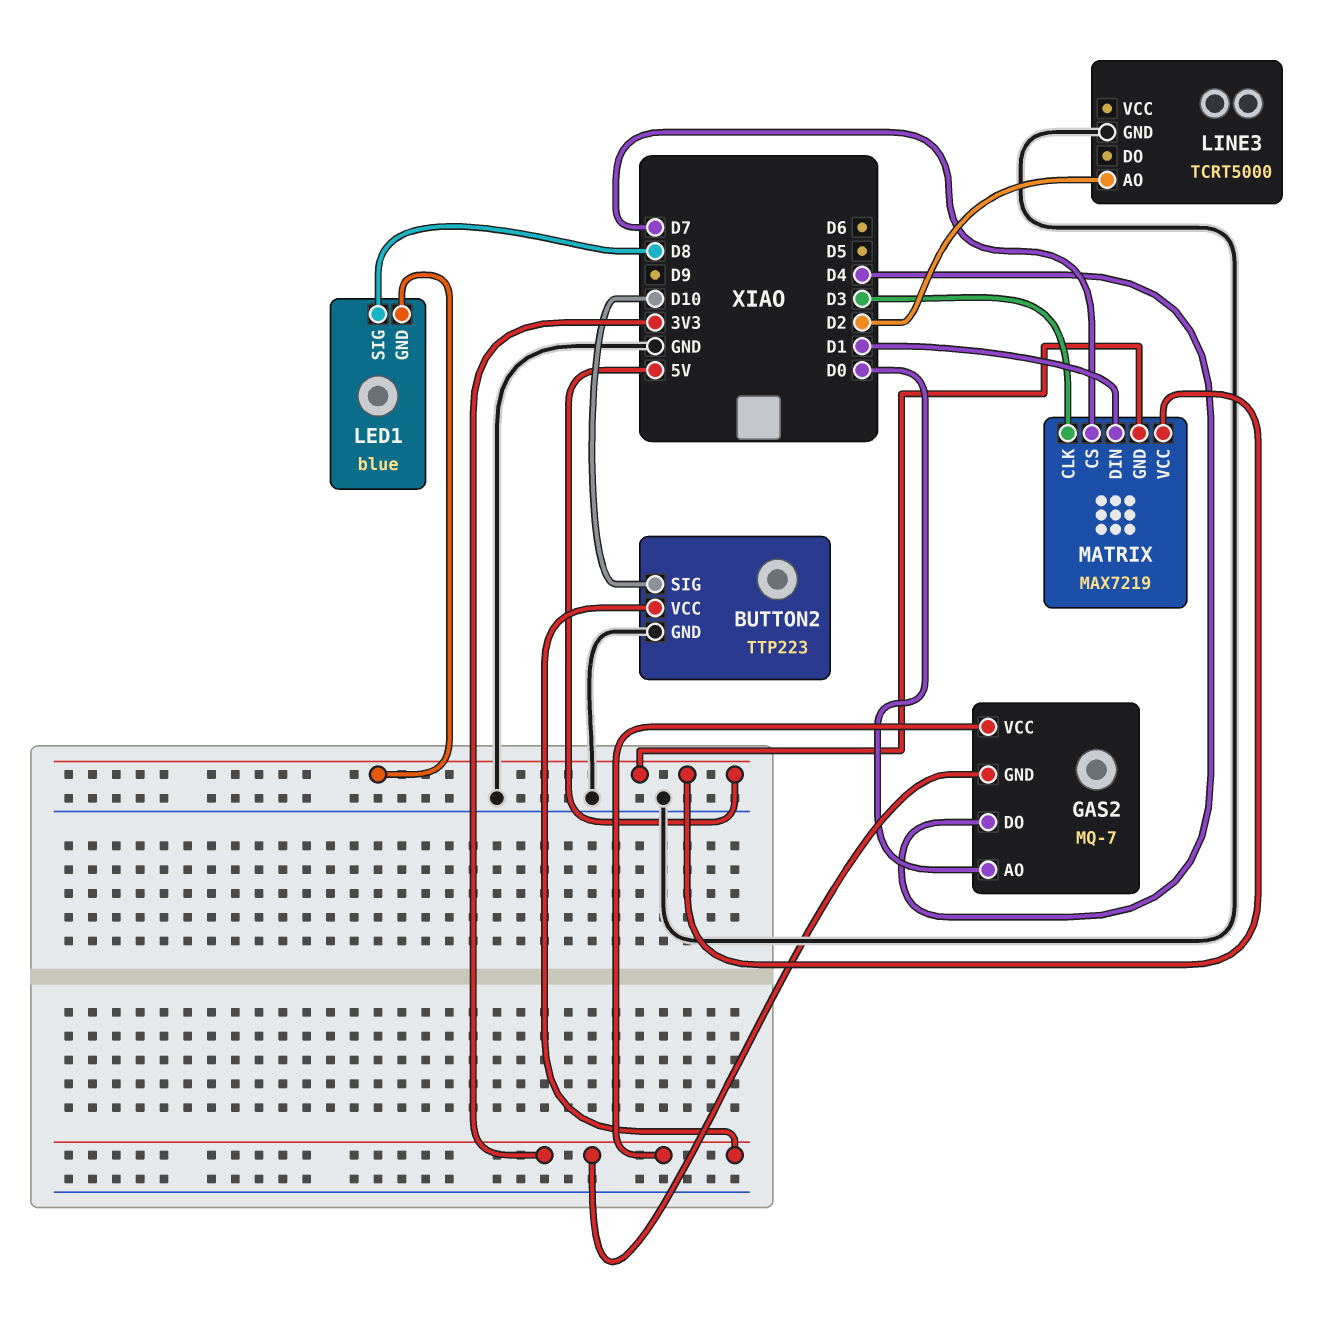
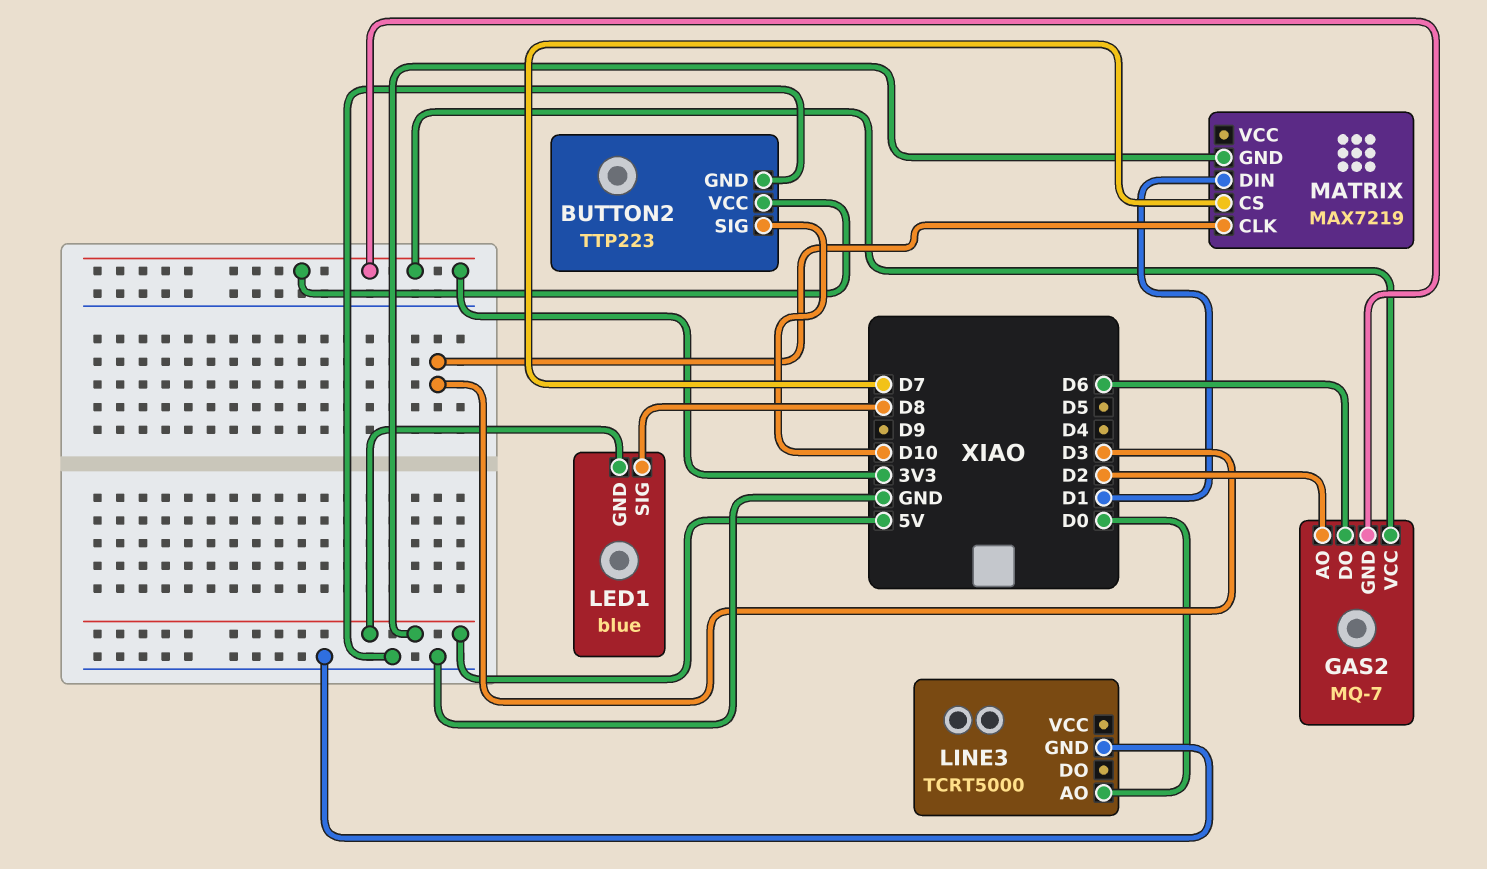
GAS2 pin AO: D0 -> D2
GAS2 pin DO: D4 -> D6
LINE3 pin AO: D2 -> D0
MATRIX pin VCC: 5V -> none

